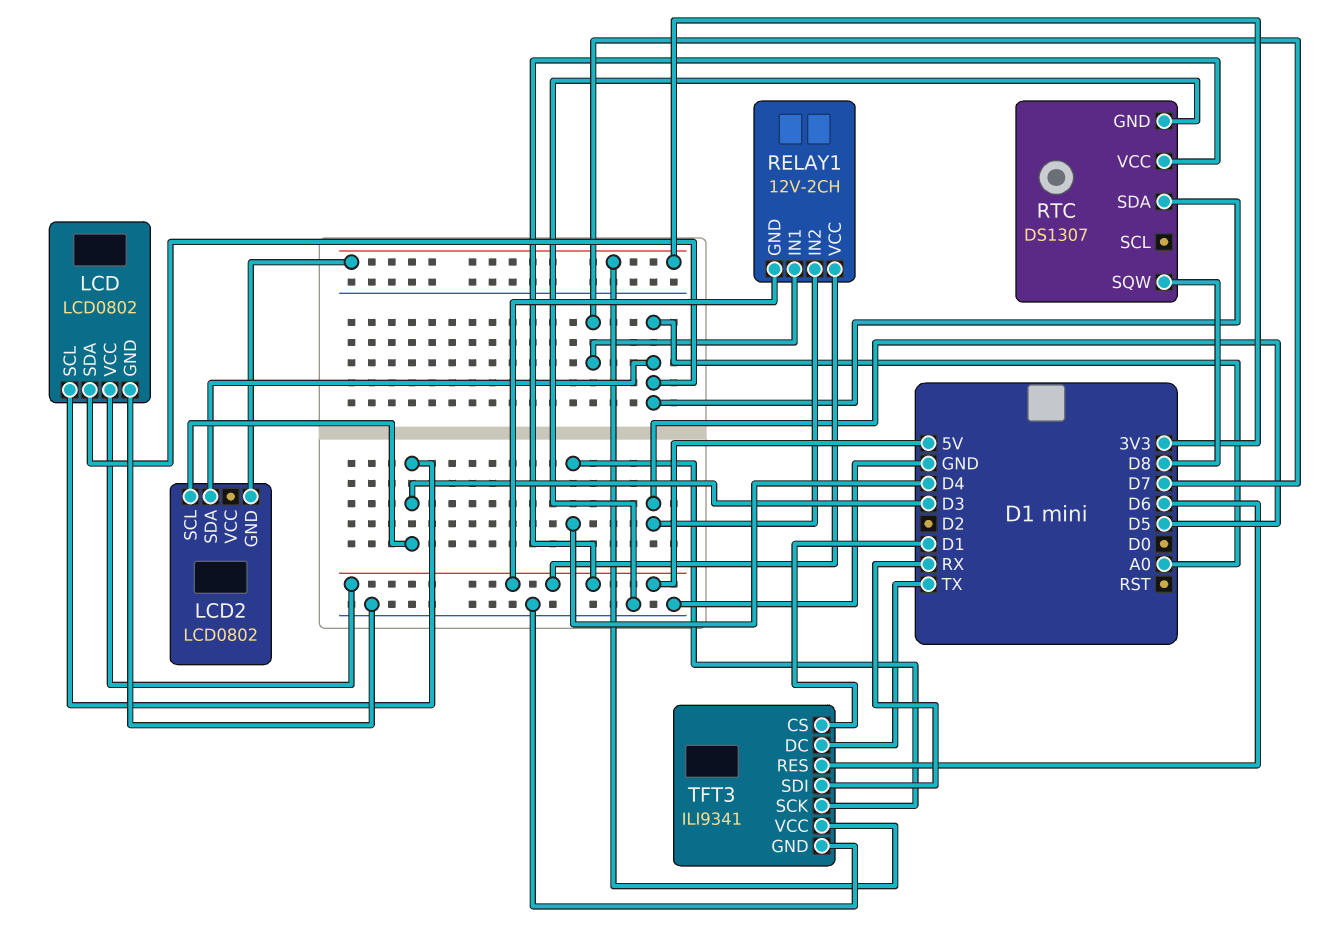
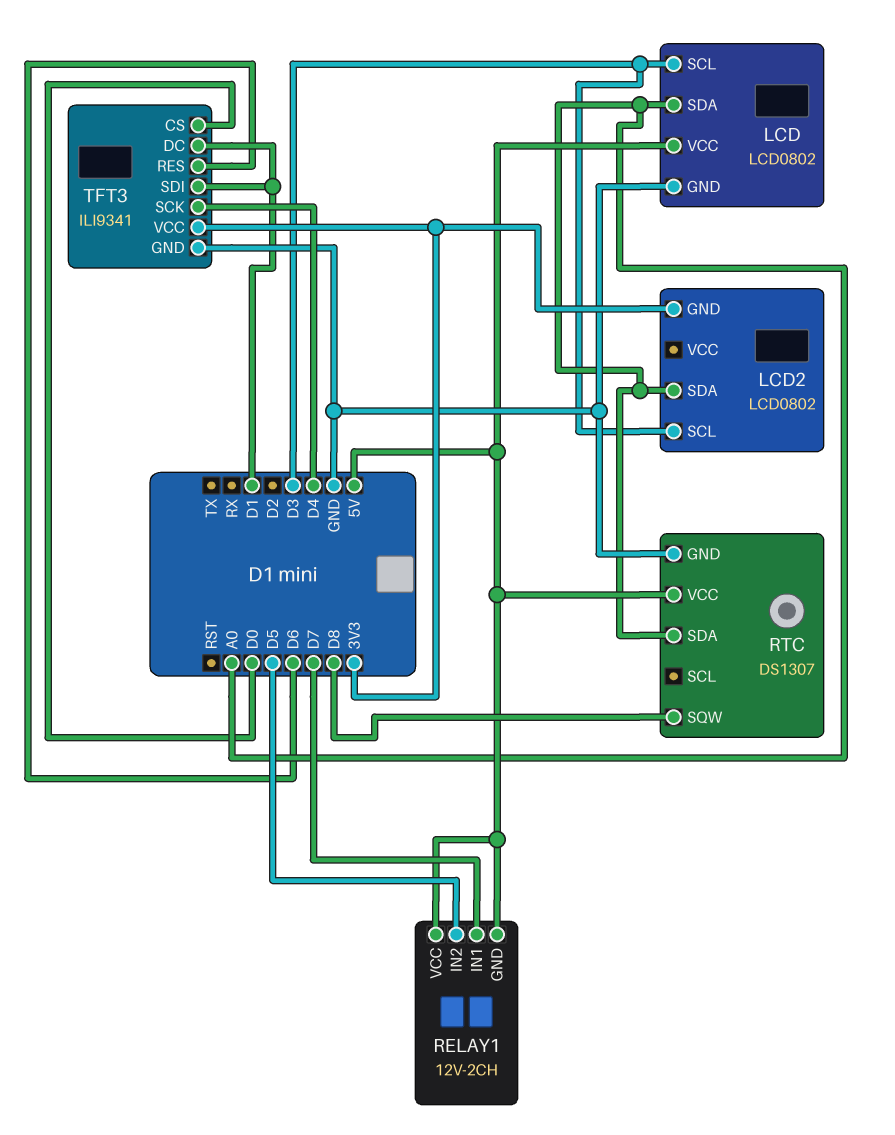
TFT3 pin CS: D1 -> D0
TFT3 pin DC: TX -> D1
TFT3 pin SDI: RX -> D1

